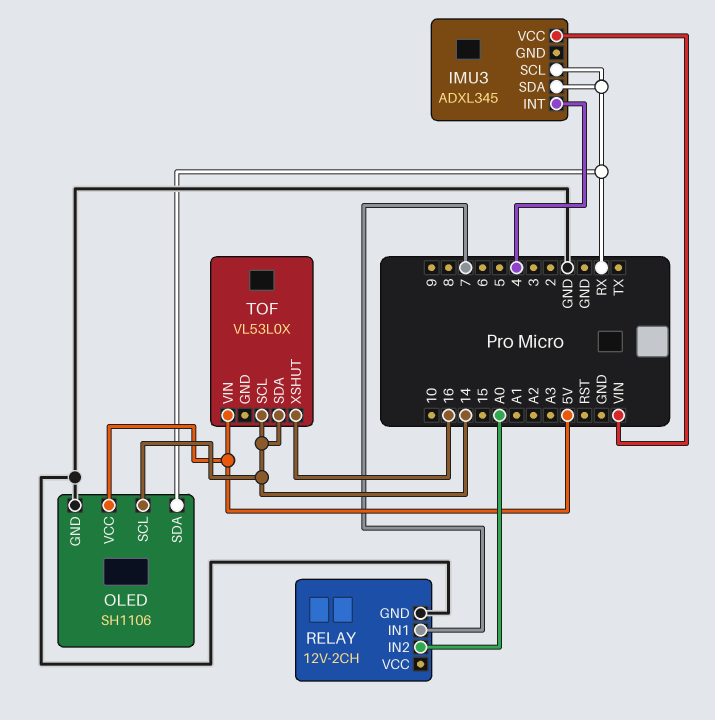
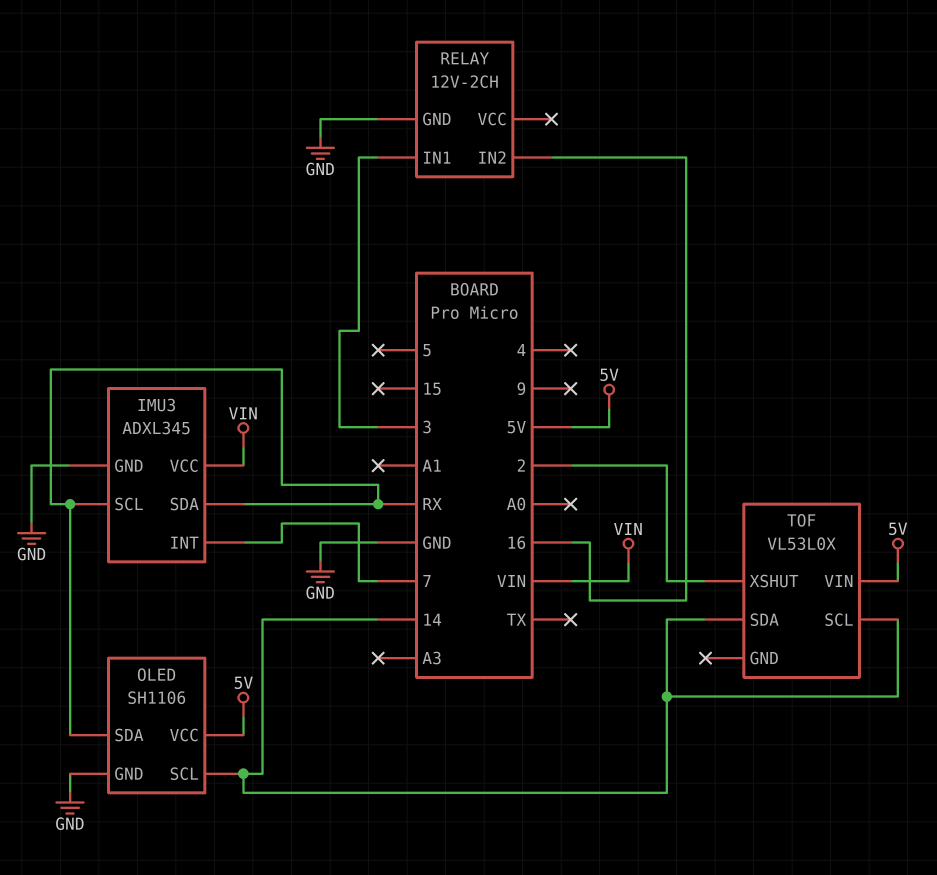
IMU3 pin GND: none -> GND
IMU3 pin INT: 4 -> 7
RELAY pin IN1: 7 -> 3
RELAY pin IN2: A0 -> 16
TOF pin XSHUT: 16 -> 2

